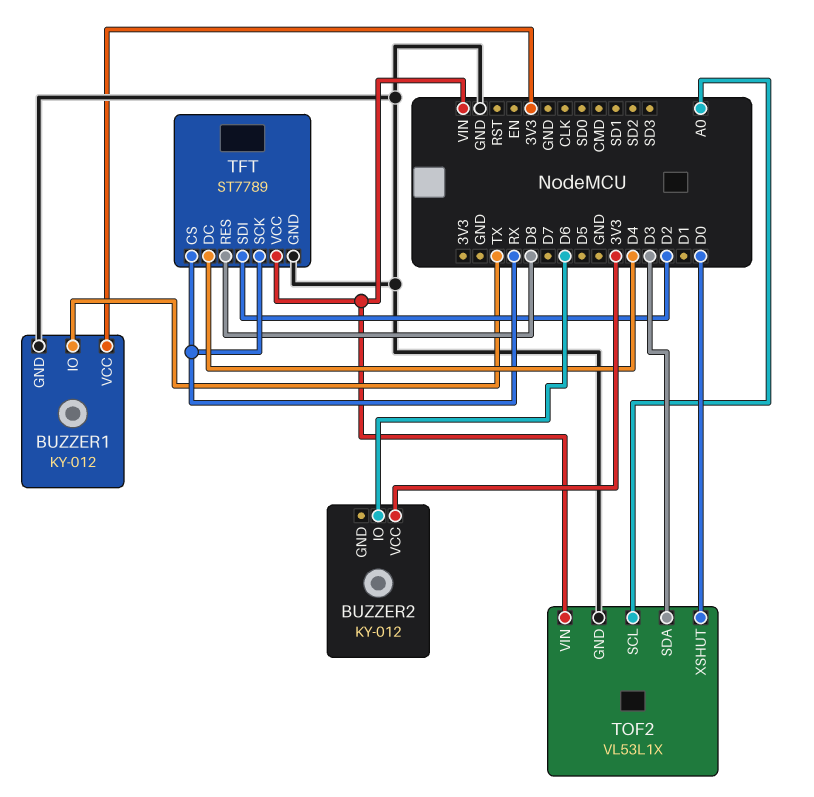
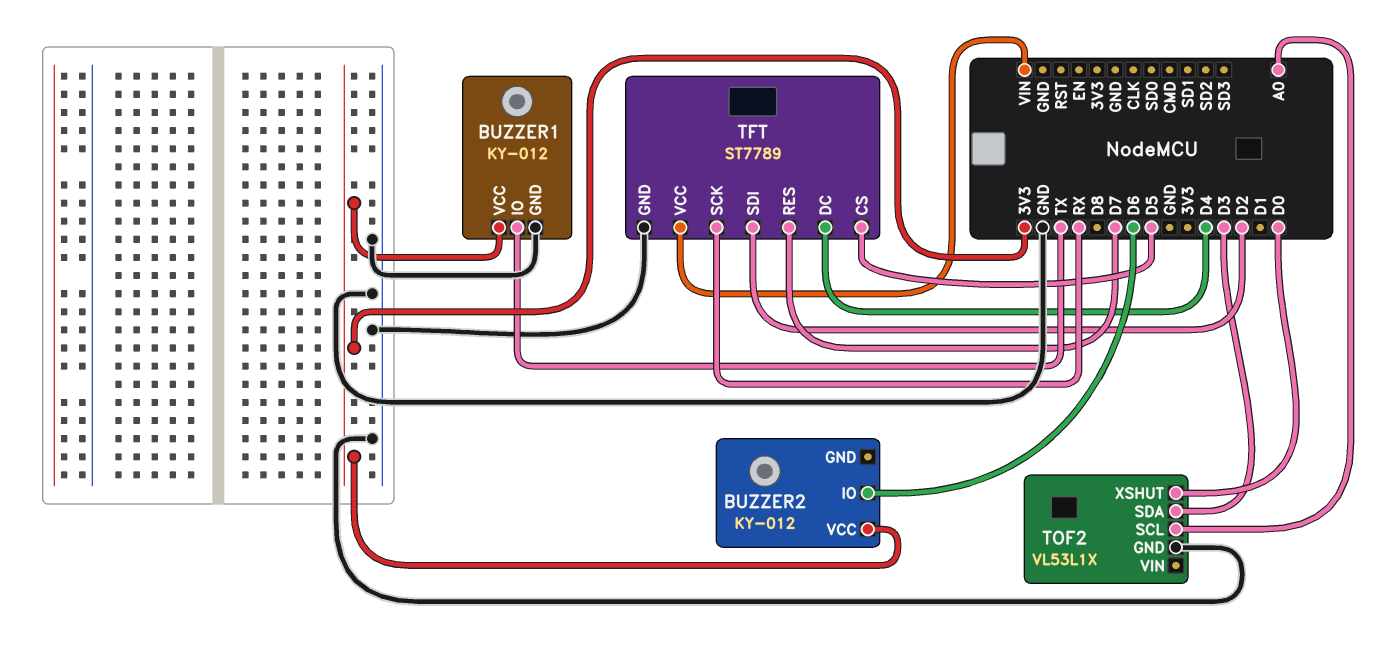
TFT pin CS: RX -> D5
TFT pin RES: D8 -> D7
TOF2 pin VIN: VIN -> none

